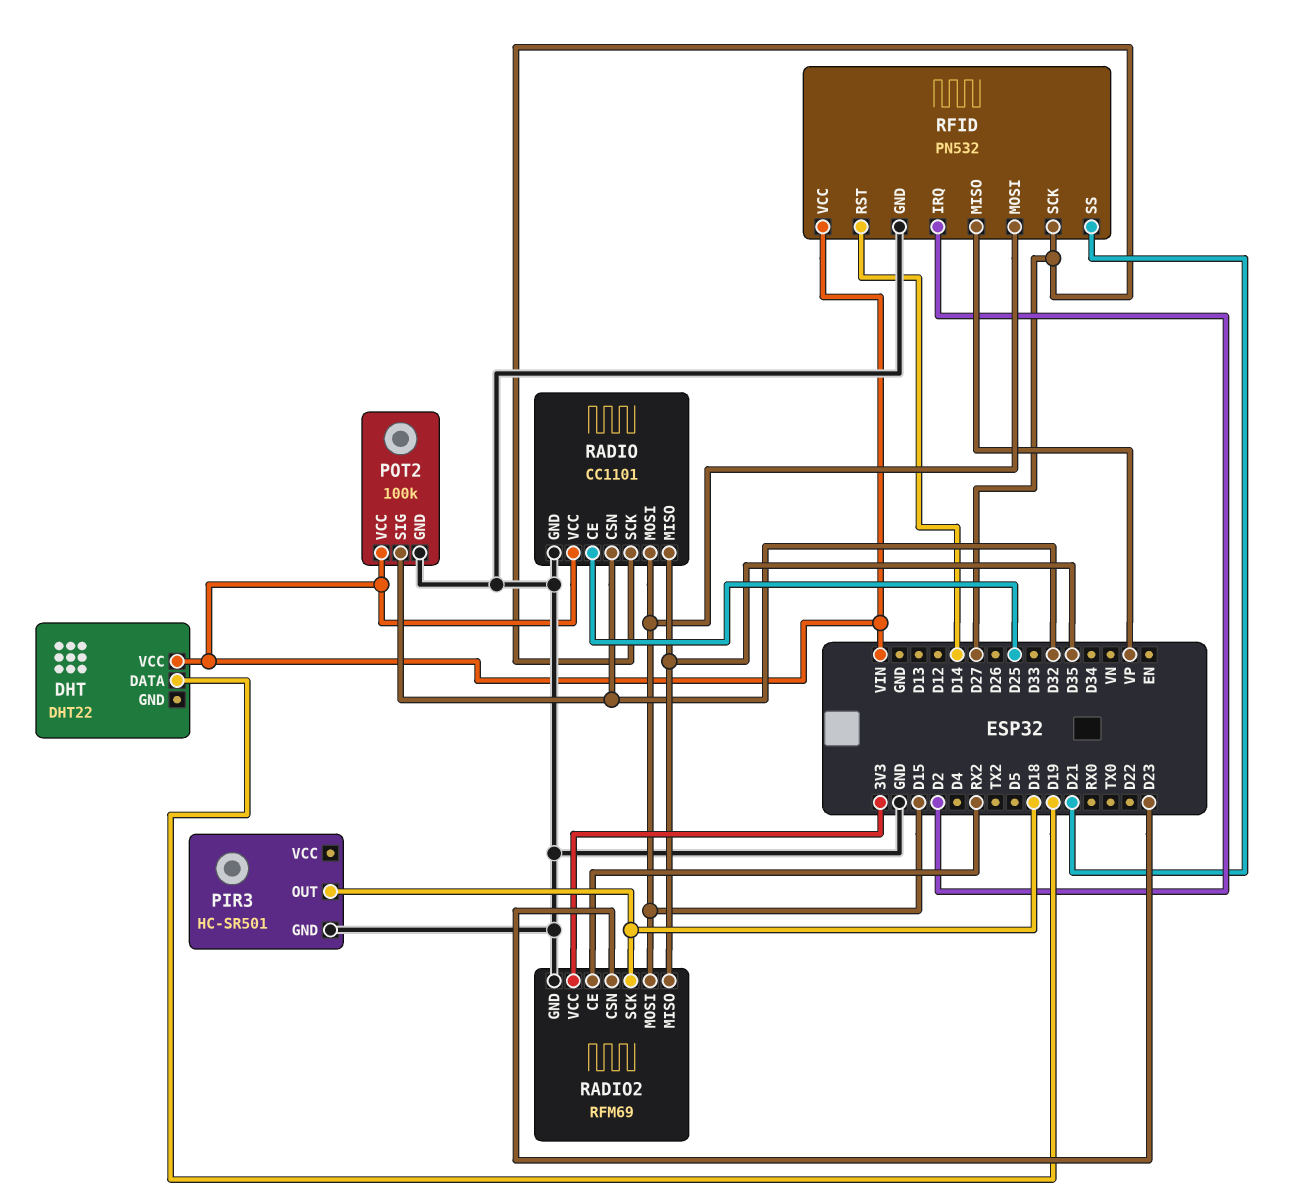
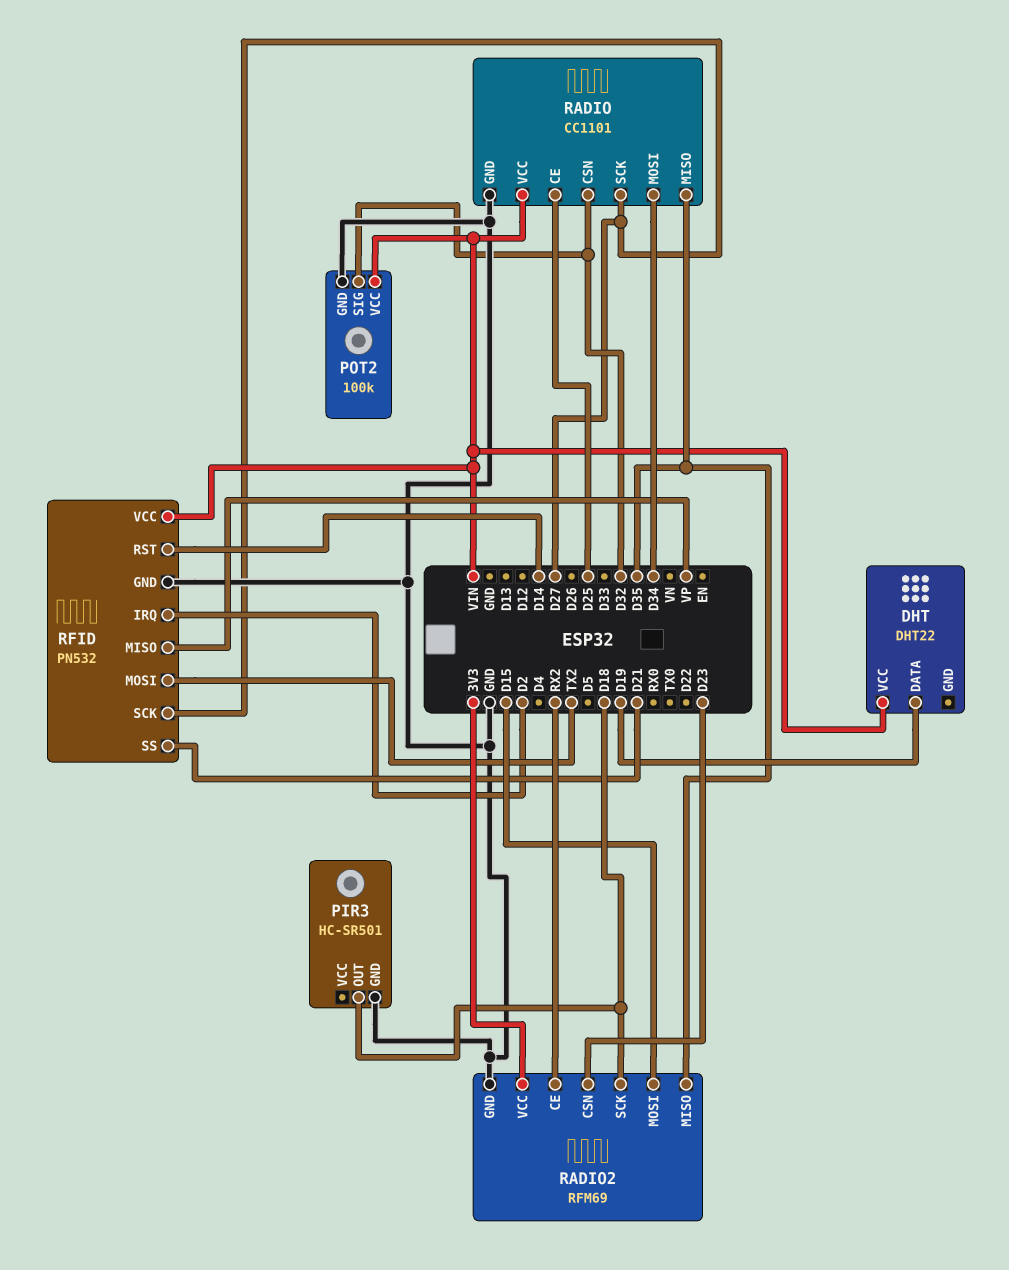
RADIO pin MOSI: D15 -> D34
RFID pin MOSI: D15 -> TX2

